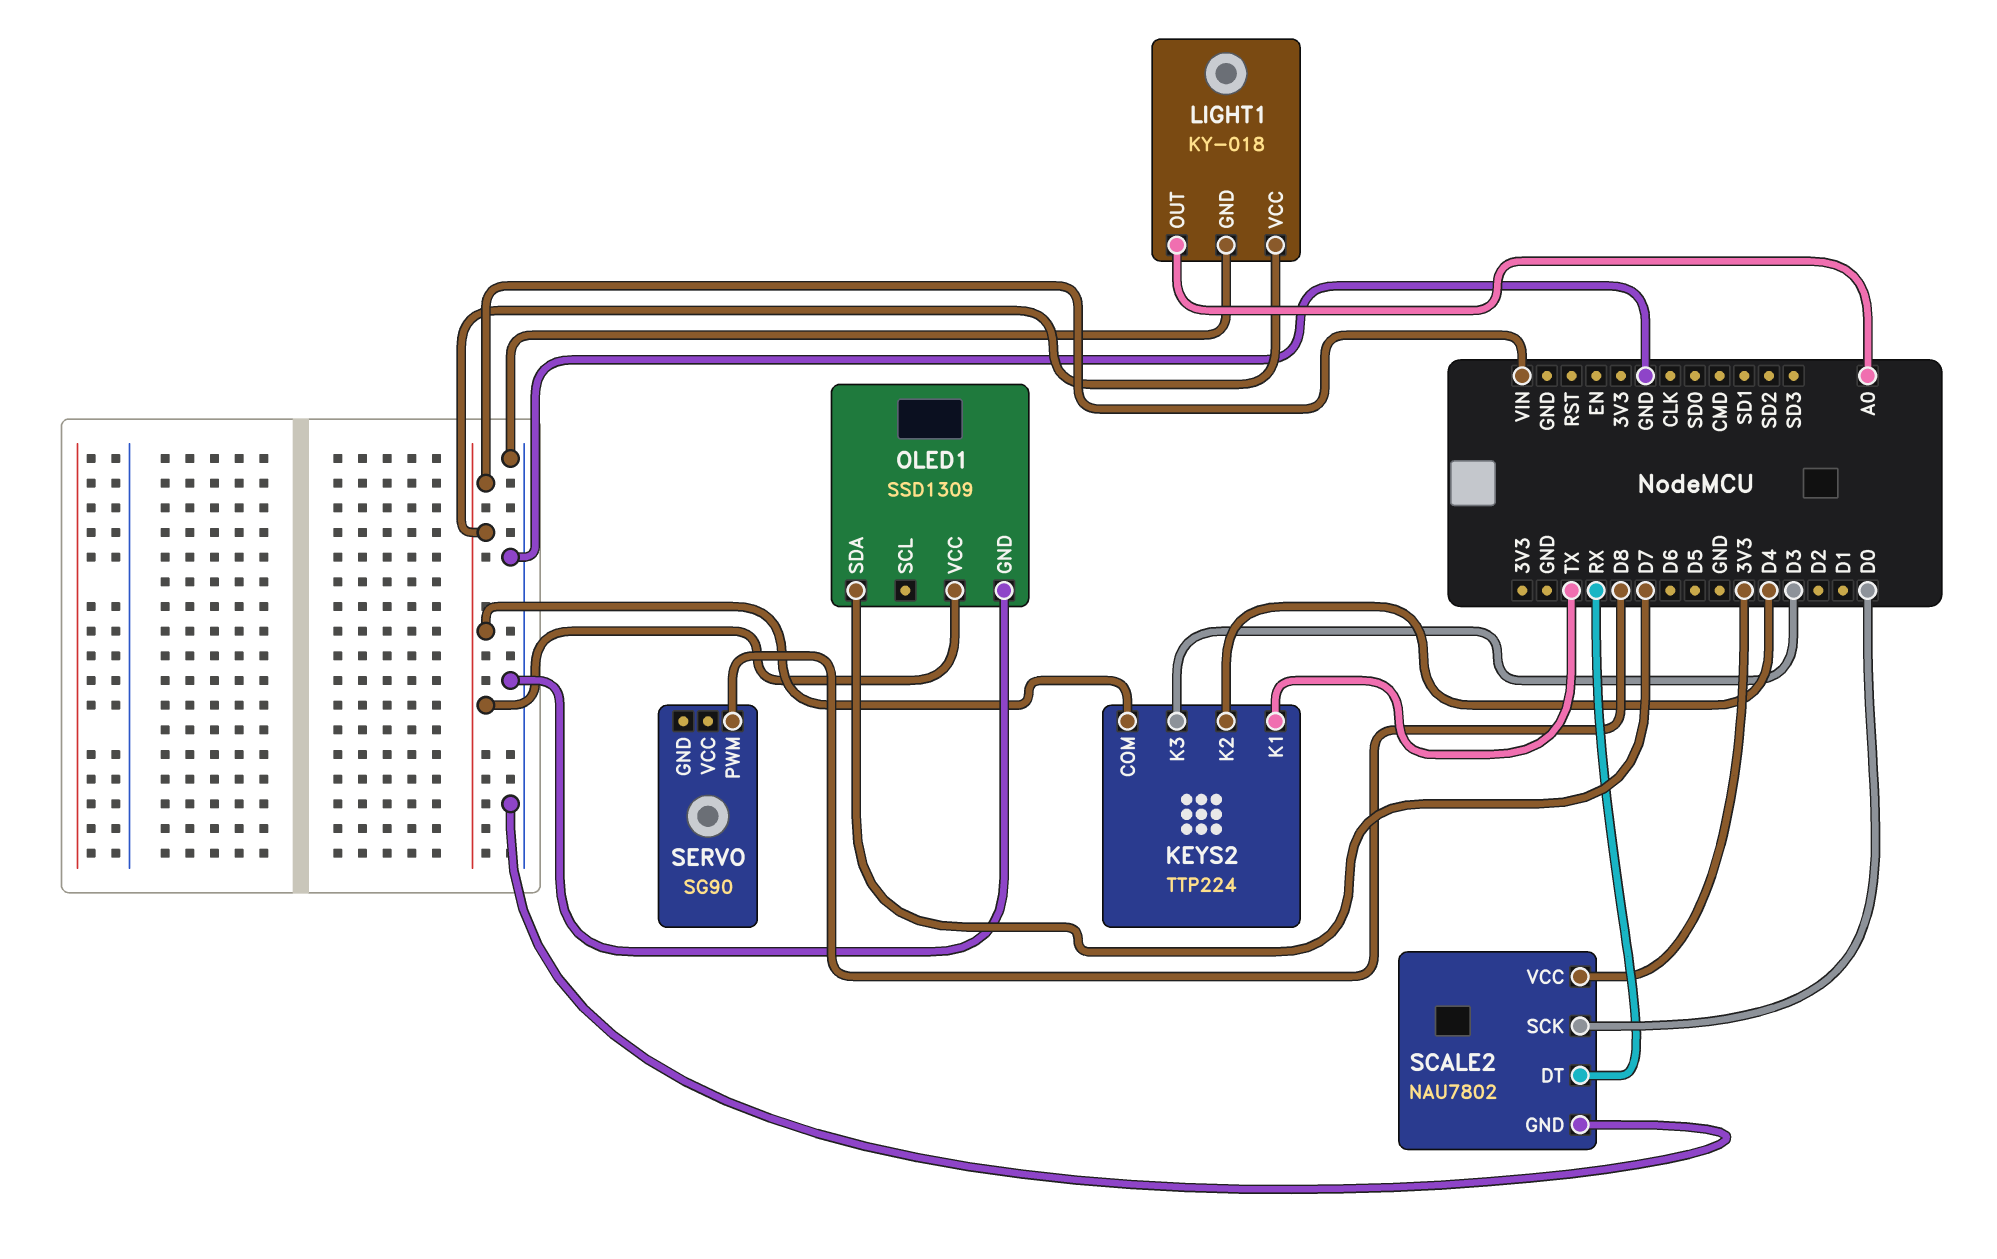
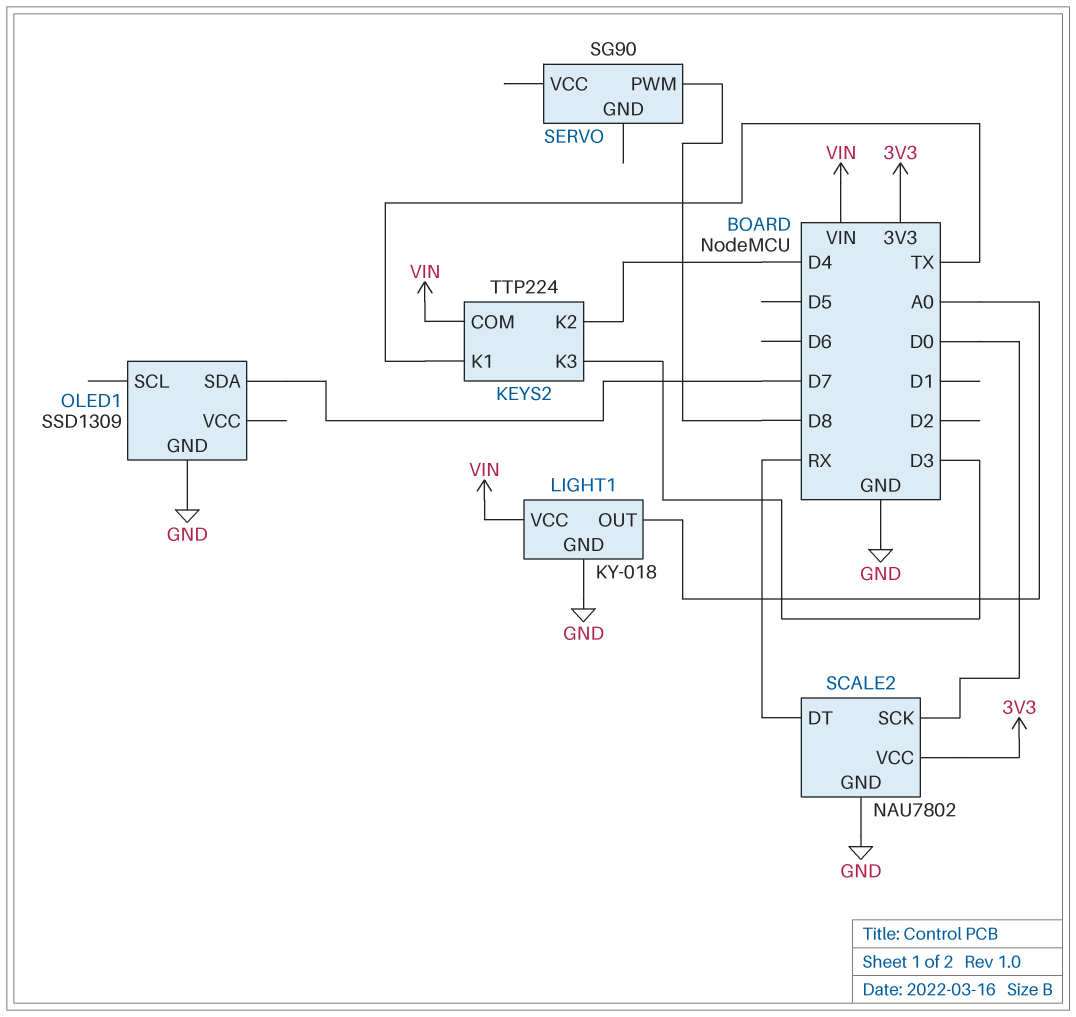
OLED1 pin VCC: VIN -> none

